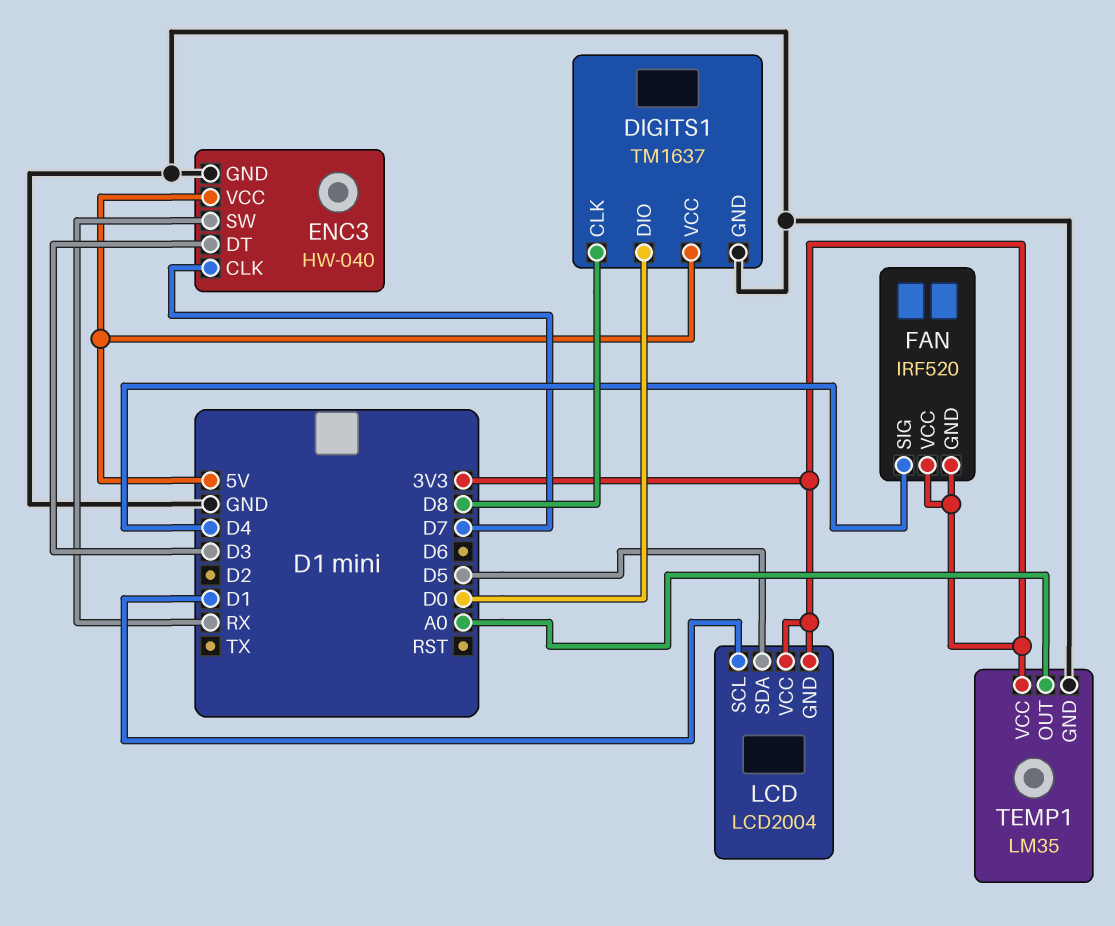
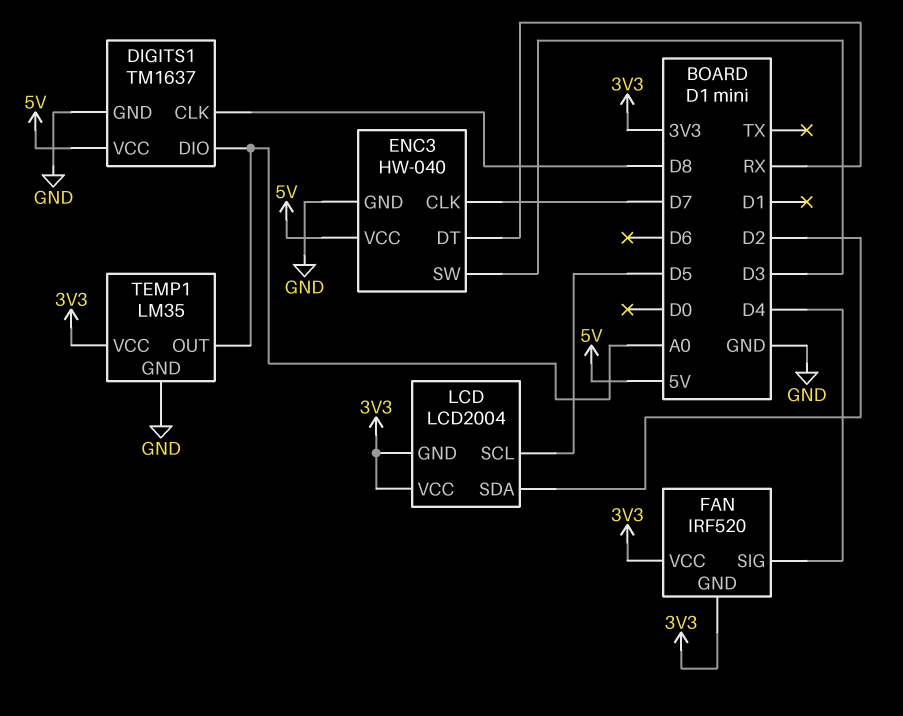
DIGITS1 pin DIO: D0 -> A0
ENC3 pin DT: D3 -> RX
ENC3 pin SW: RX -> D3
LCD pin SCL: D1 -> D5
LCD pin SDA: D5 -> D2

